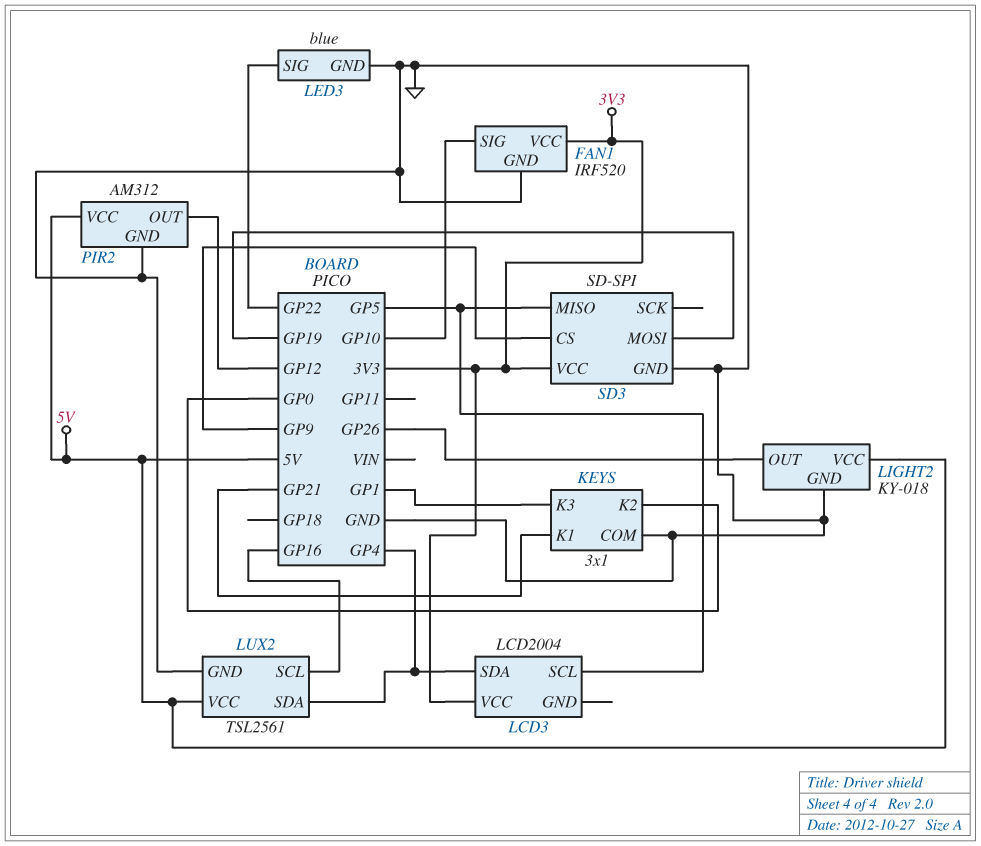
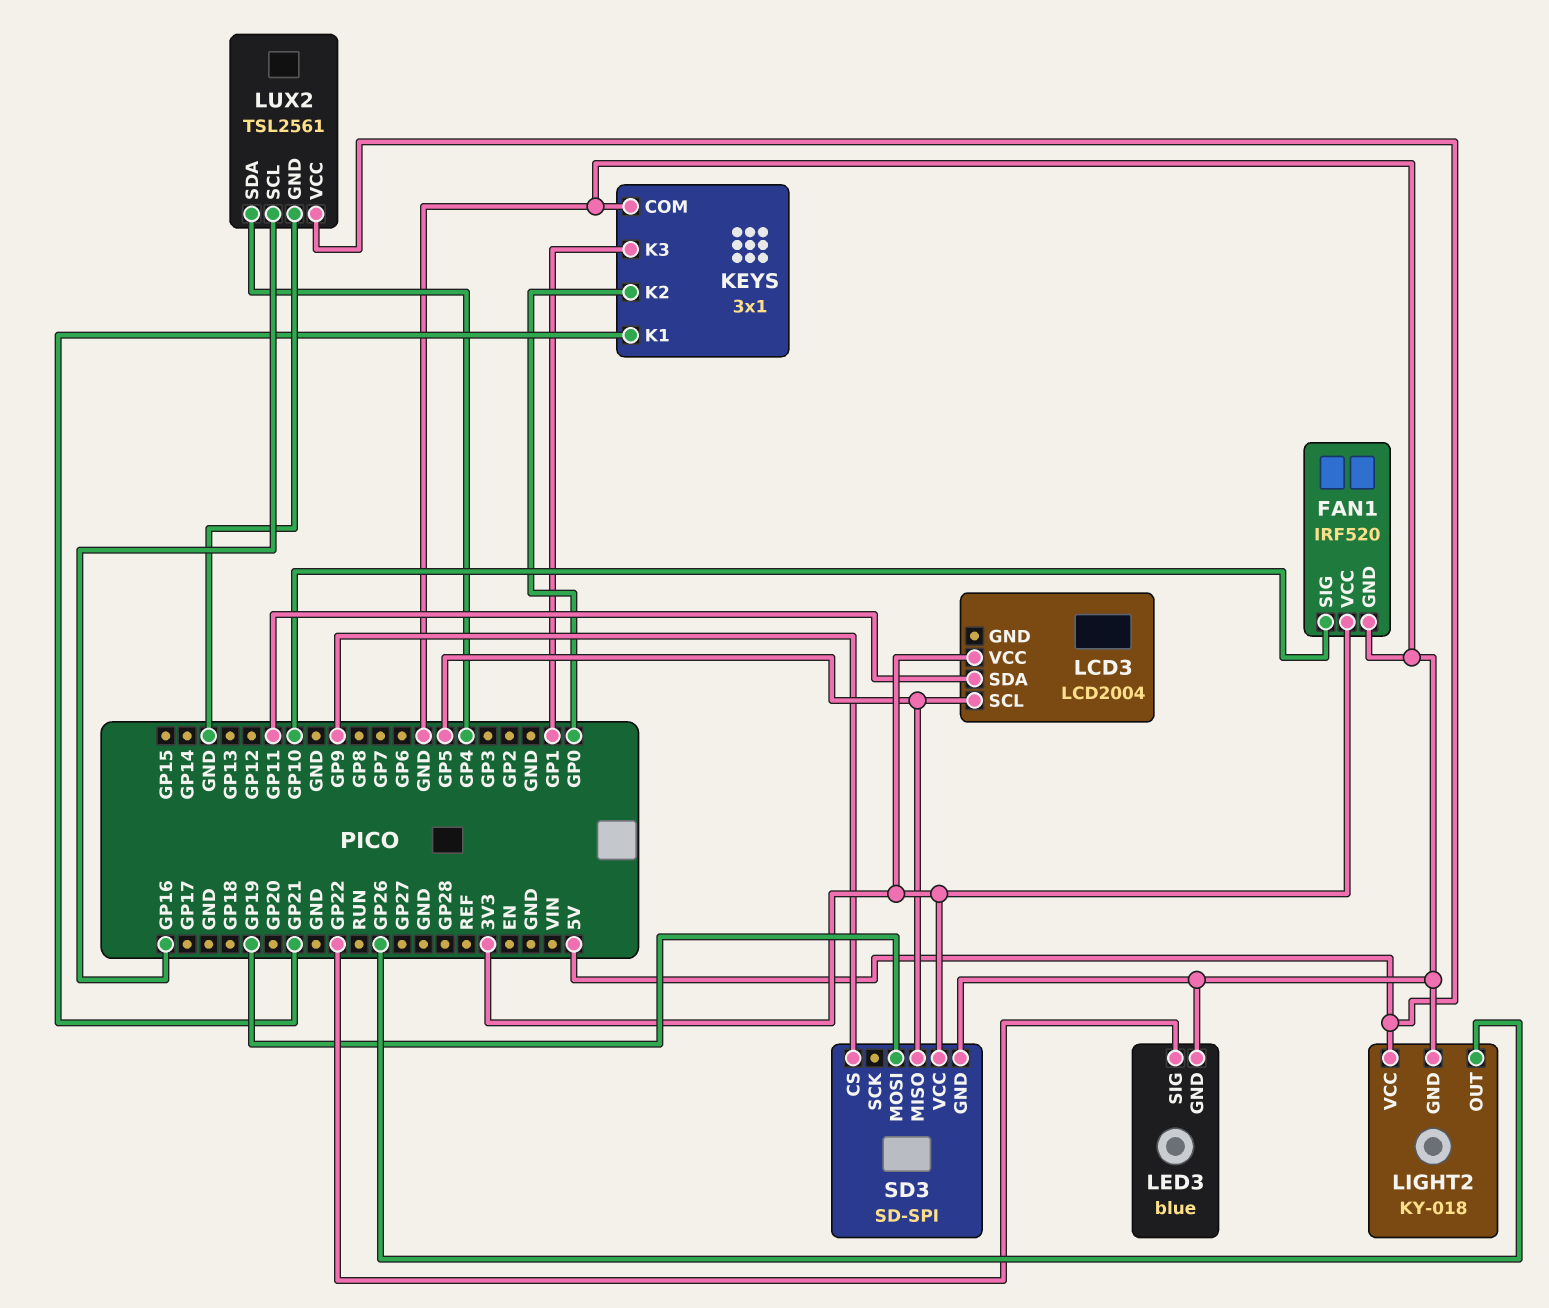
LCD3 pin SDA: GP4 -> GP11
PIR2: AM312 -> none
PIR2 pin GND: GND -> none
PIR2 pin OUT: GP12 -> none
PIR2 pin VCC: 5V -> none

